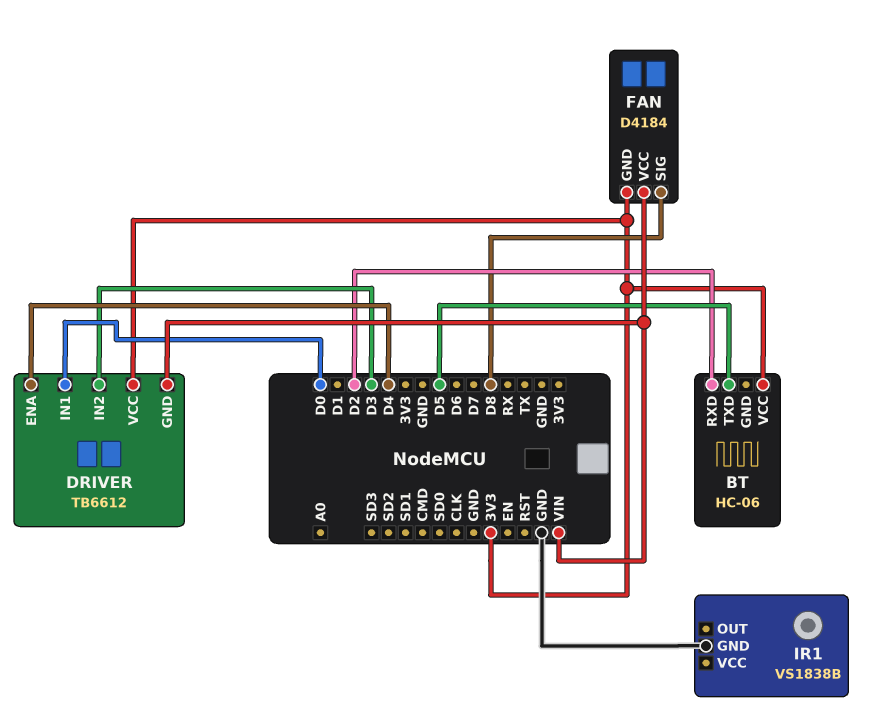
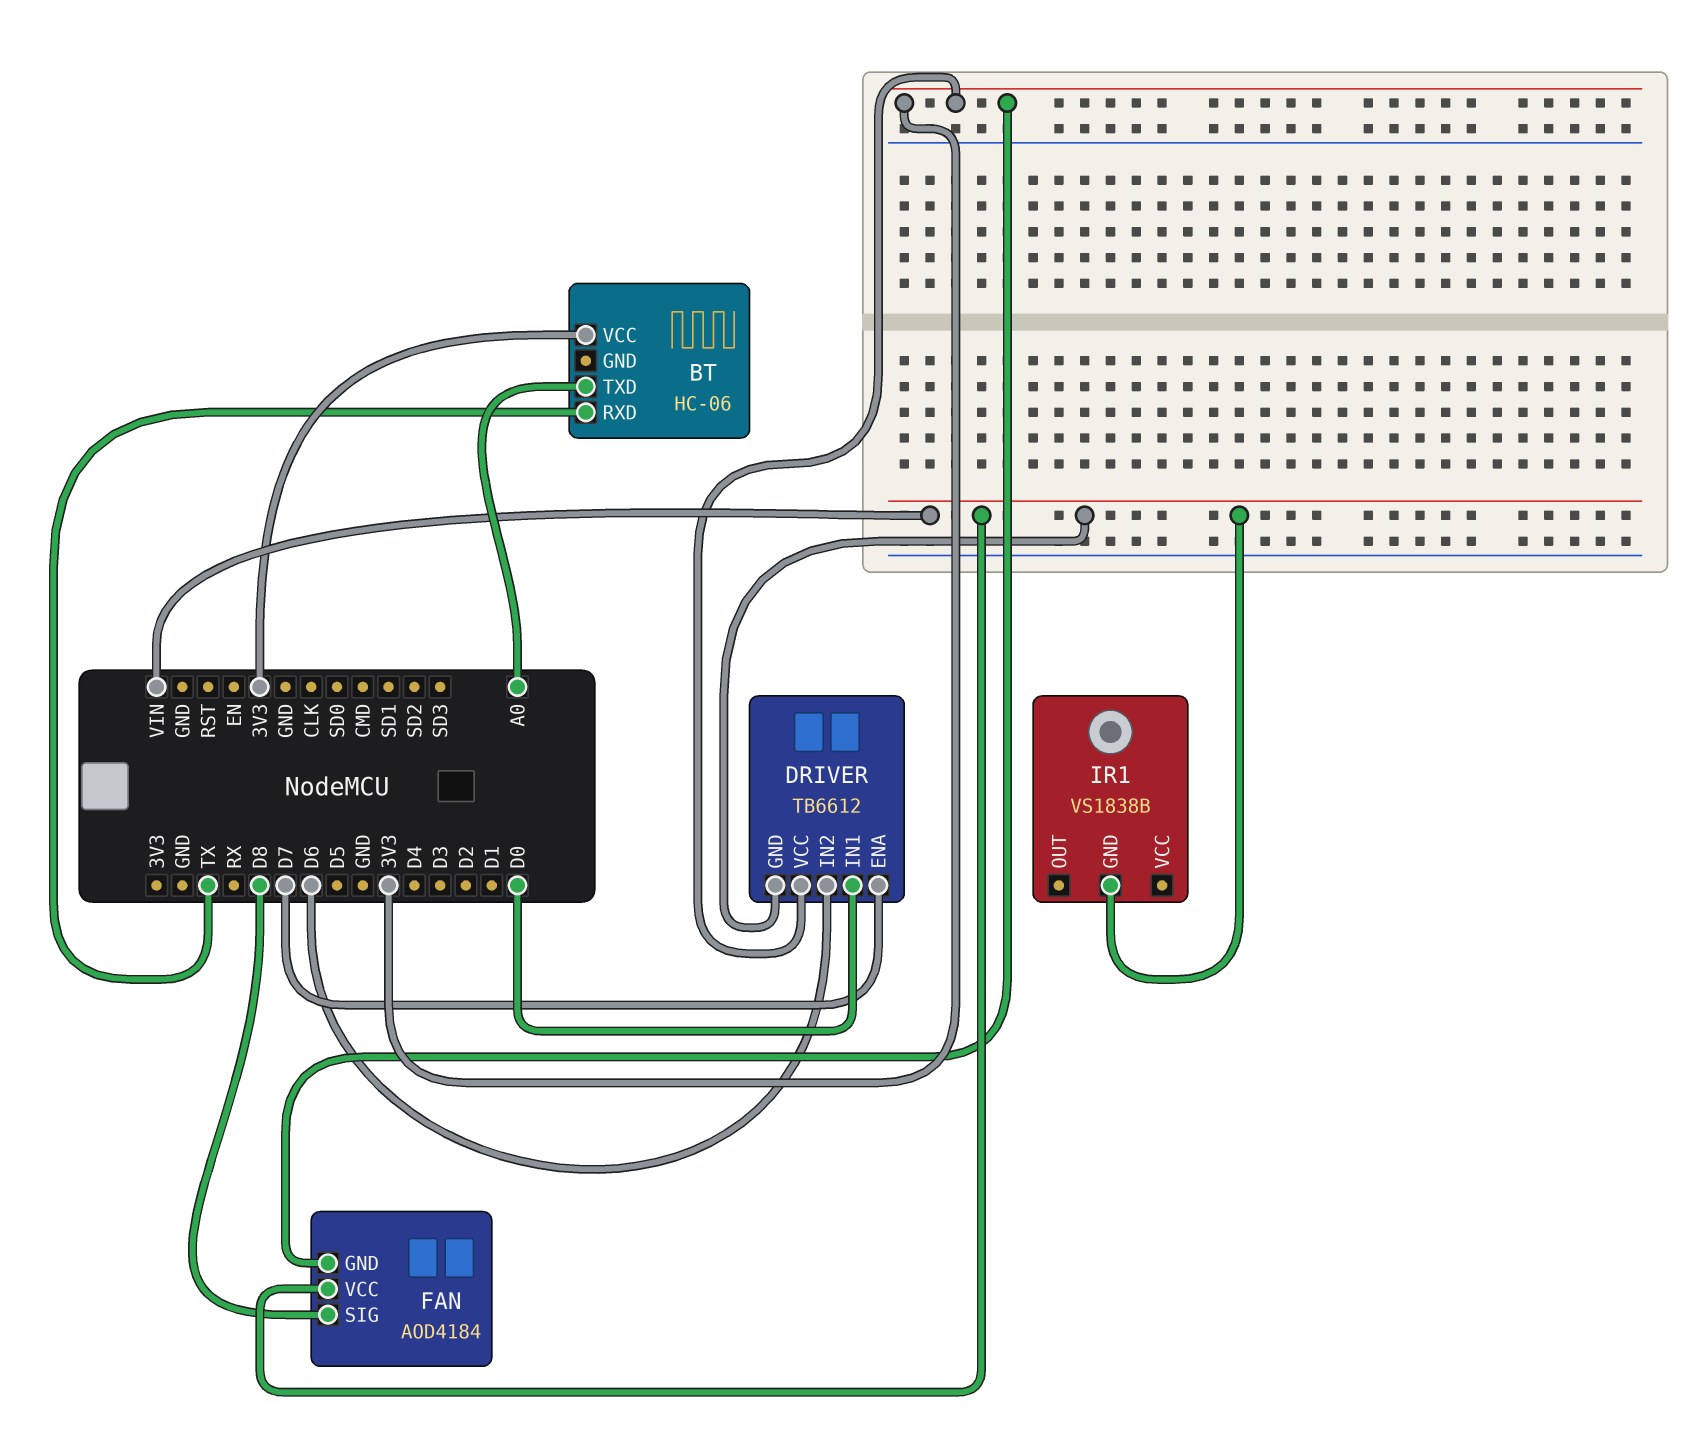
BT pin RXD: D2 -> TX
BT pin TXD: D5 -> A0
DRIVER pin ENA: D4 -> D7
DRIVER pin IN2: D3 -> D6
FAN: D4184 -> AOD4184
IR1 pin GND: GND -> VIN

